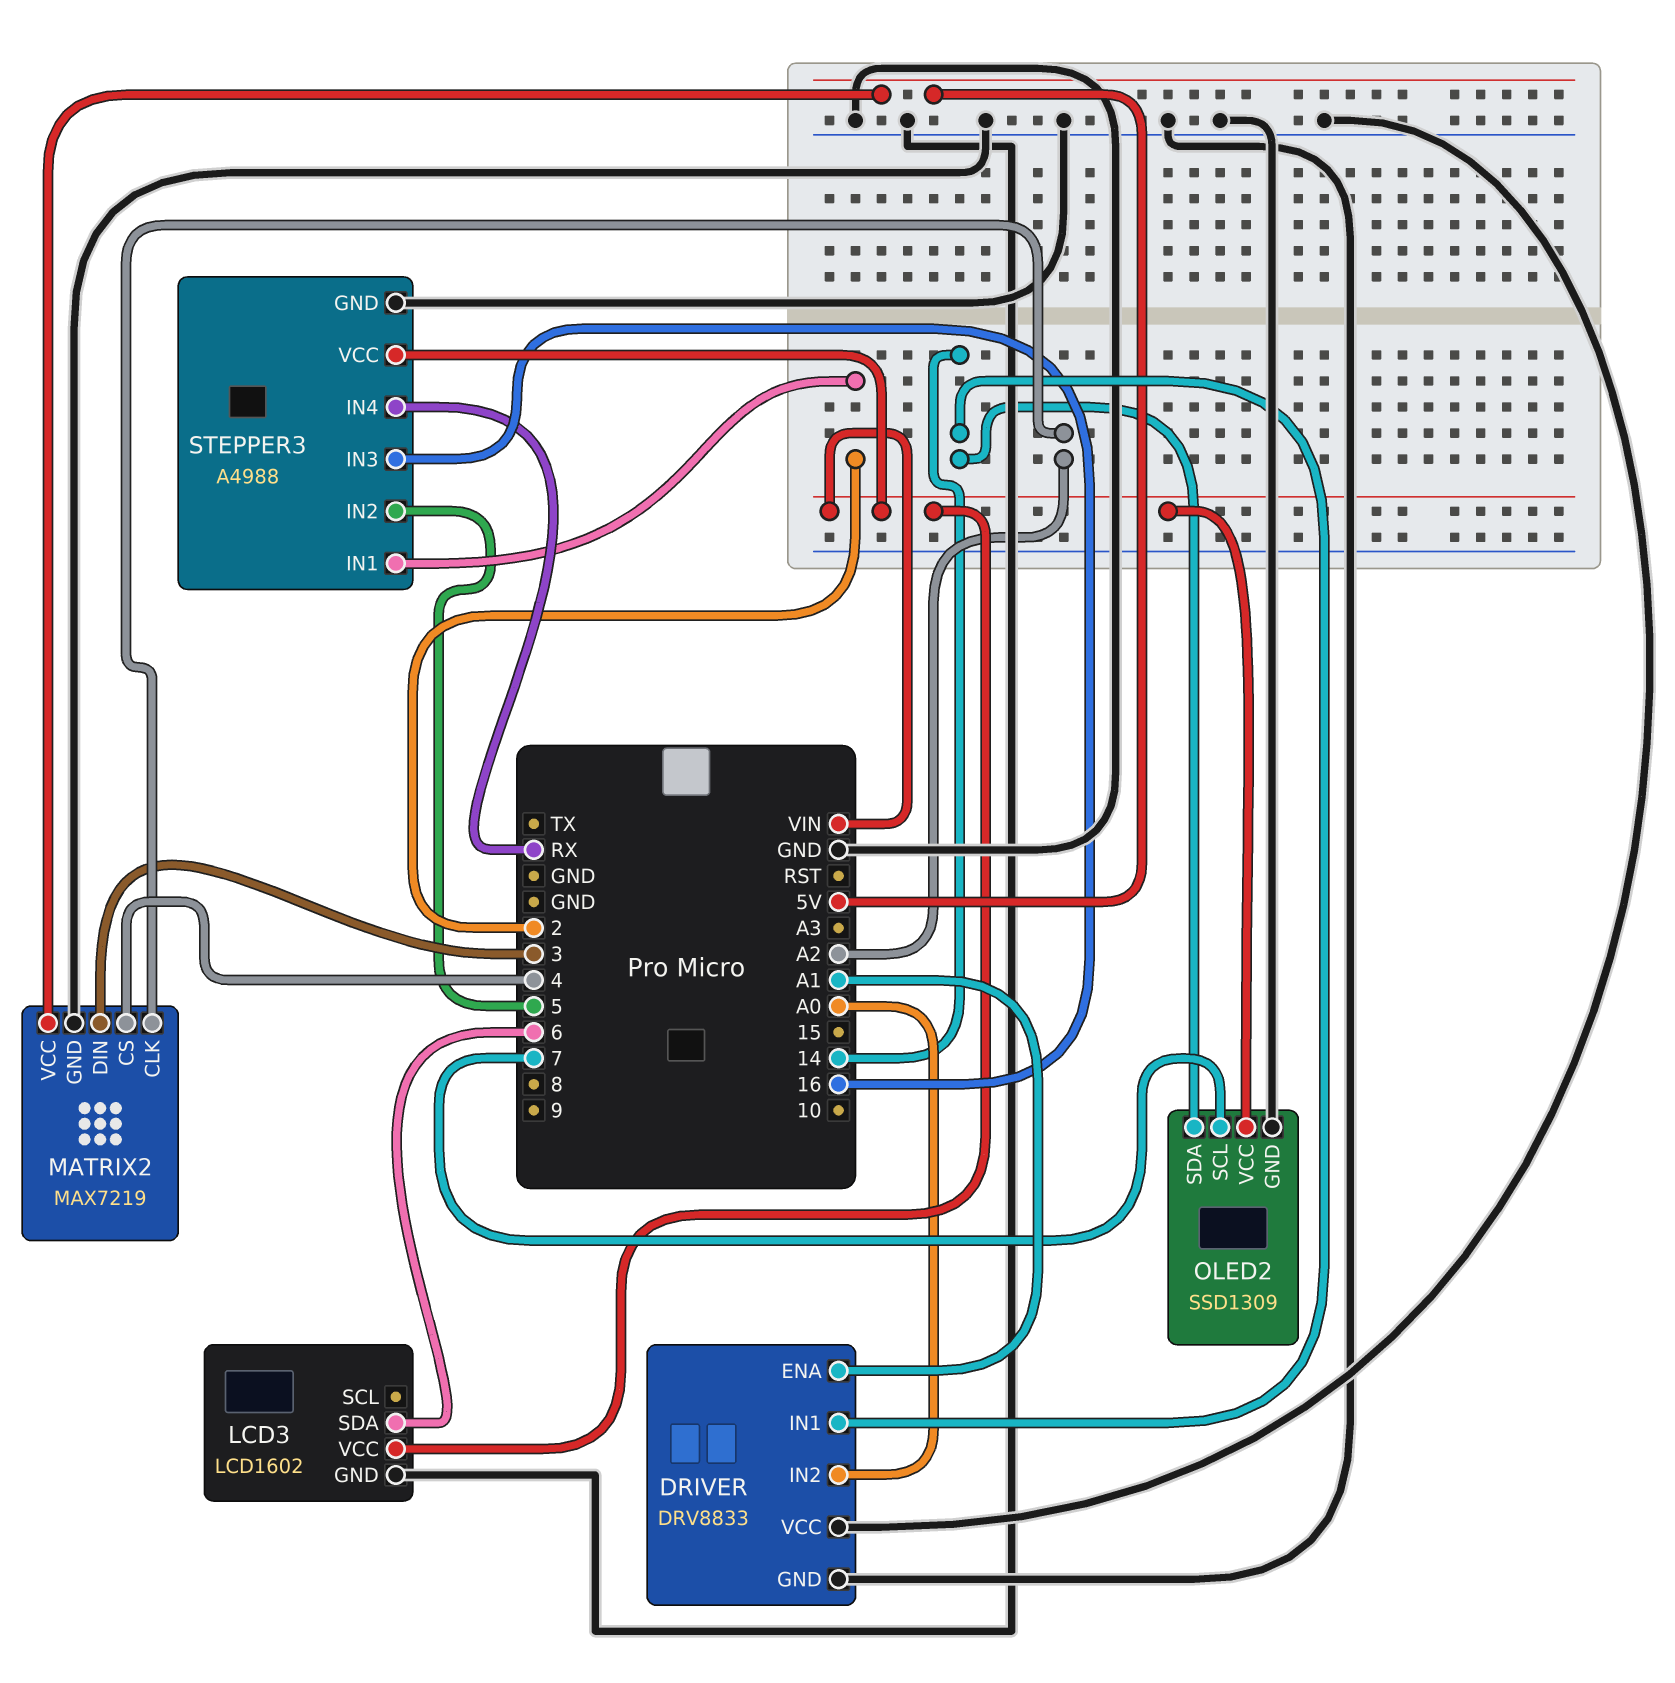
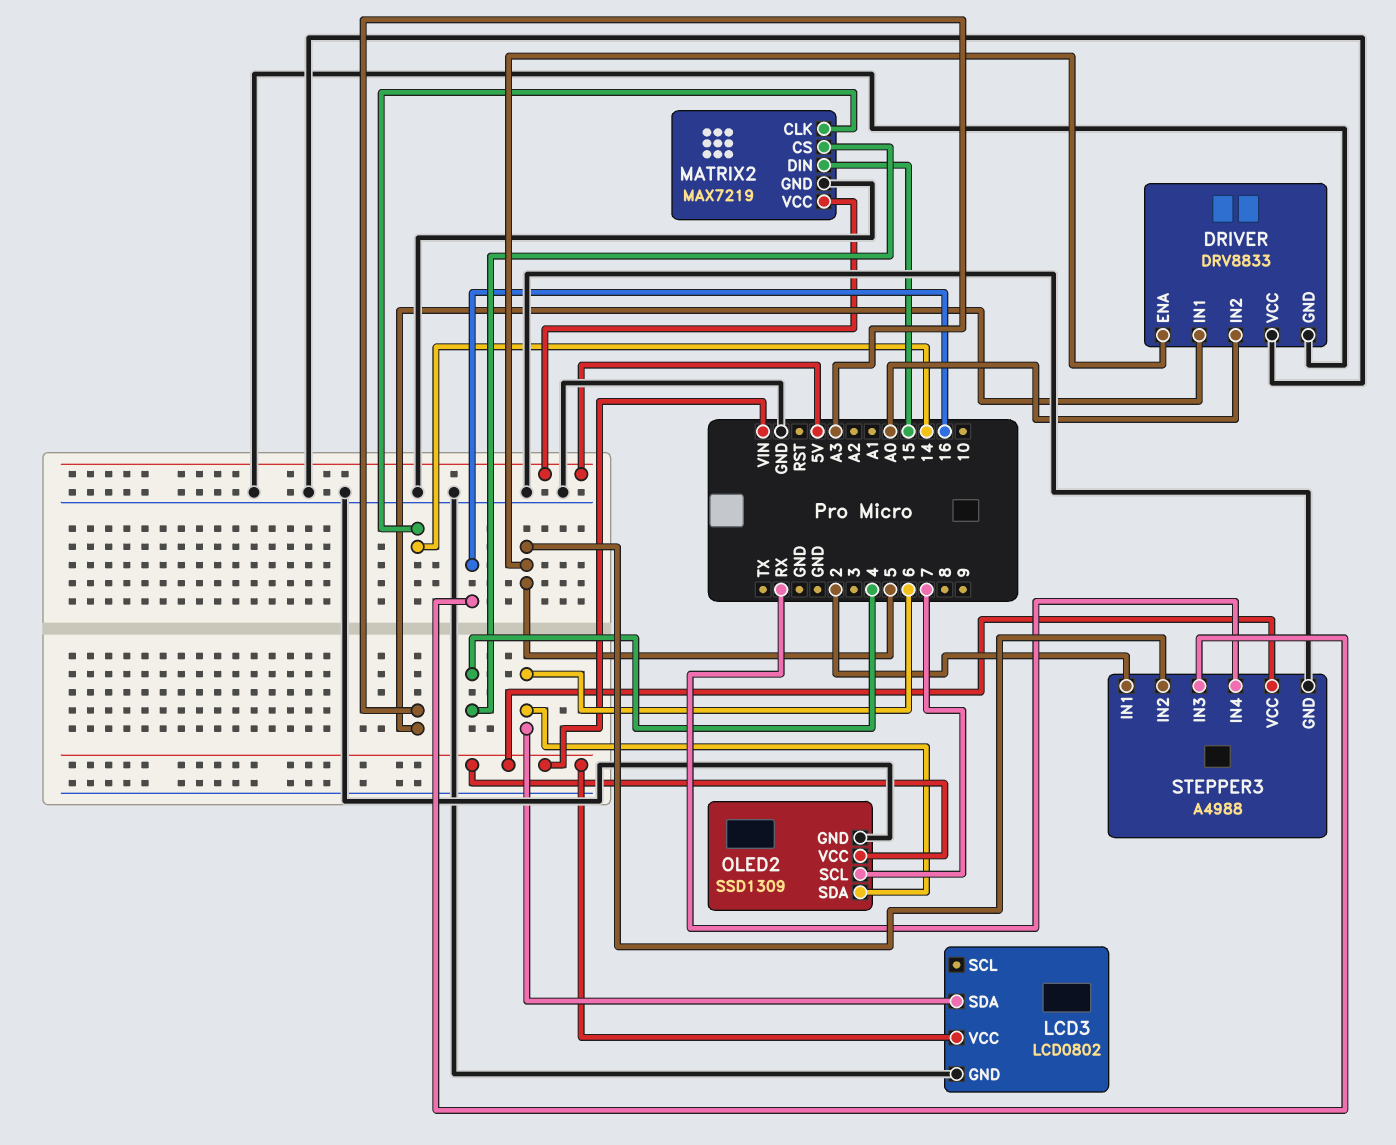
DRIVER pin ENA: A1 -> 5
DRIVER pin IN1: 14 -> A3
LCD3: LCD1602 -> LCD0802
MATRIX2 pin CLK: A2 -> 14
MATRIX2 pin DIN: 3 -> 15
OLED2 pin SDA: 14 -> 6

